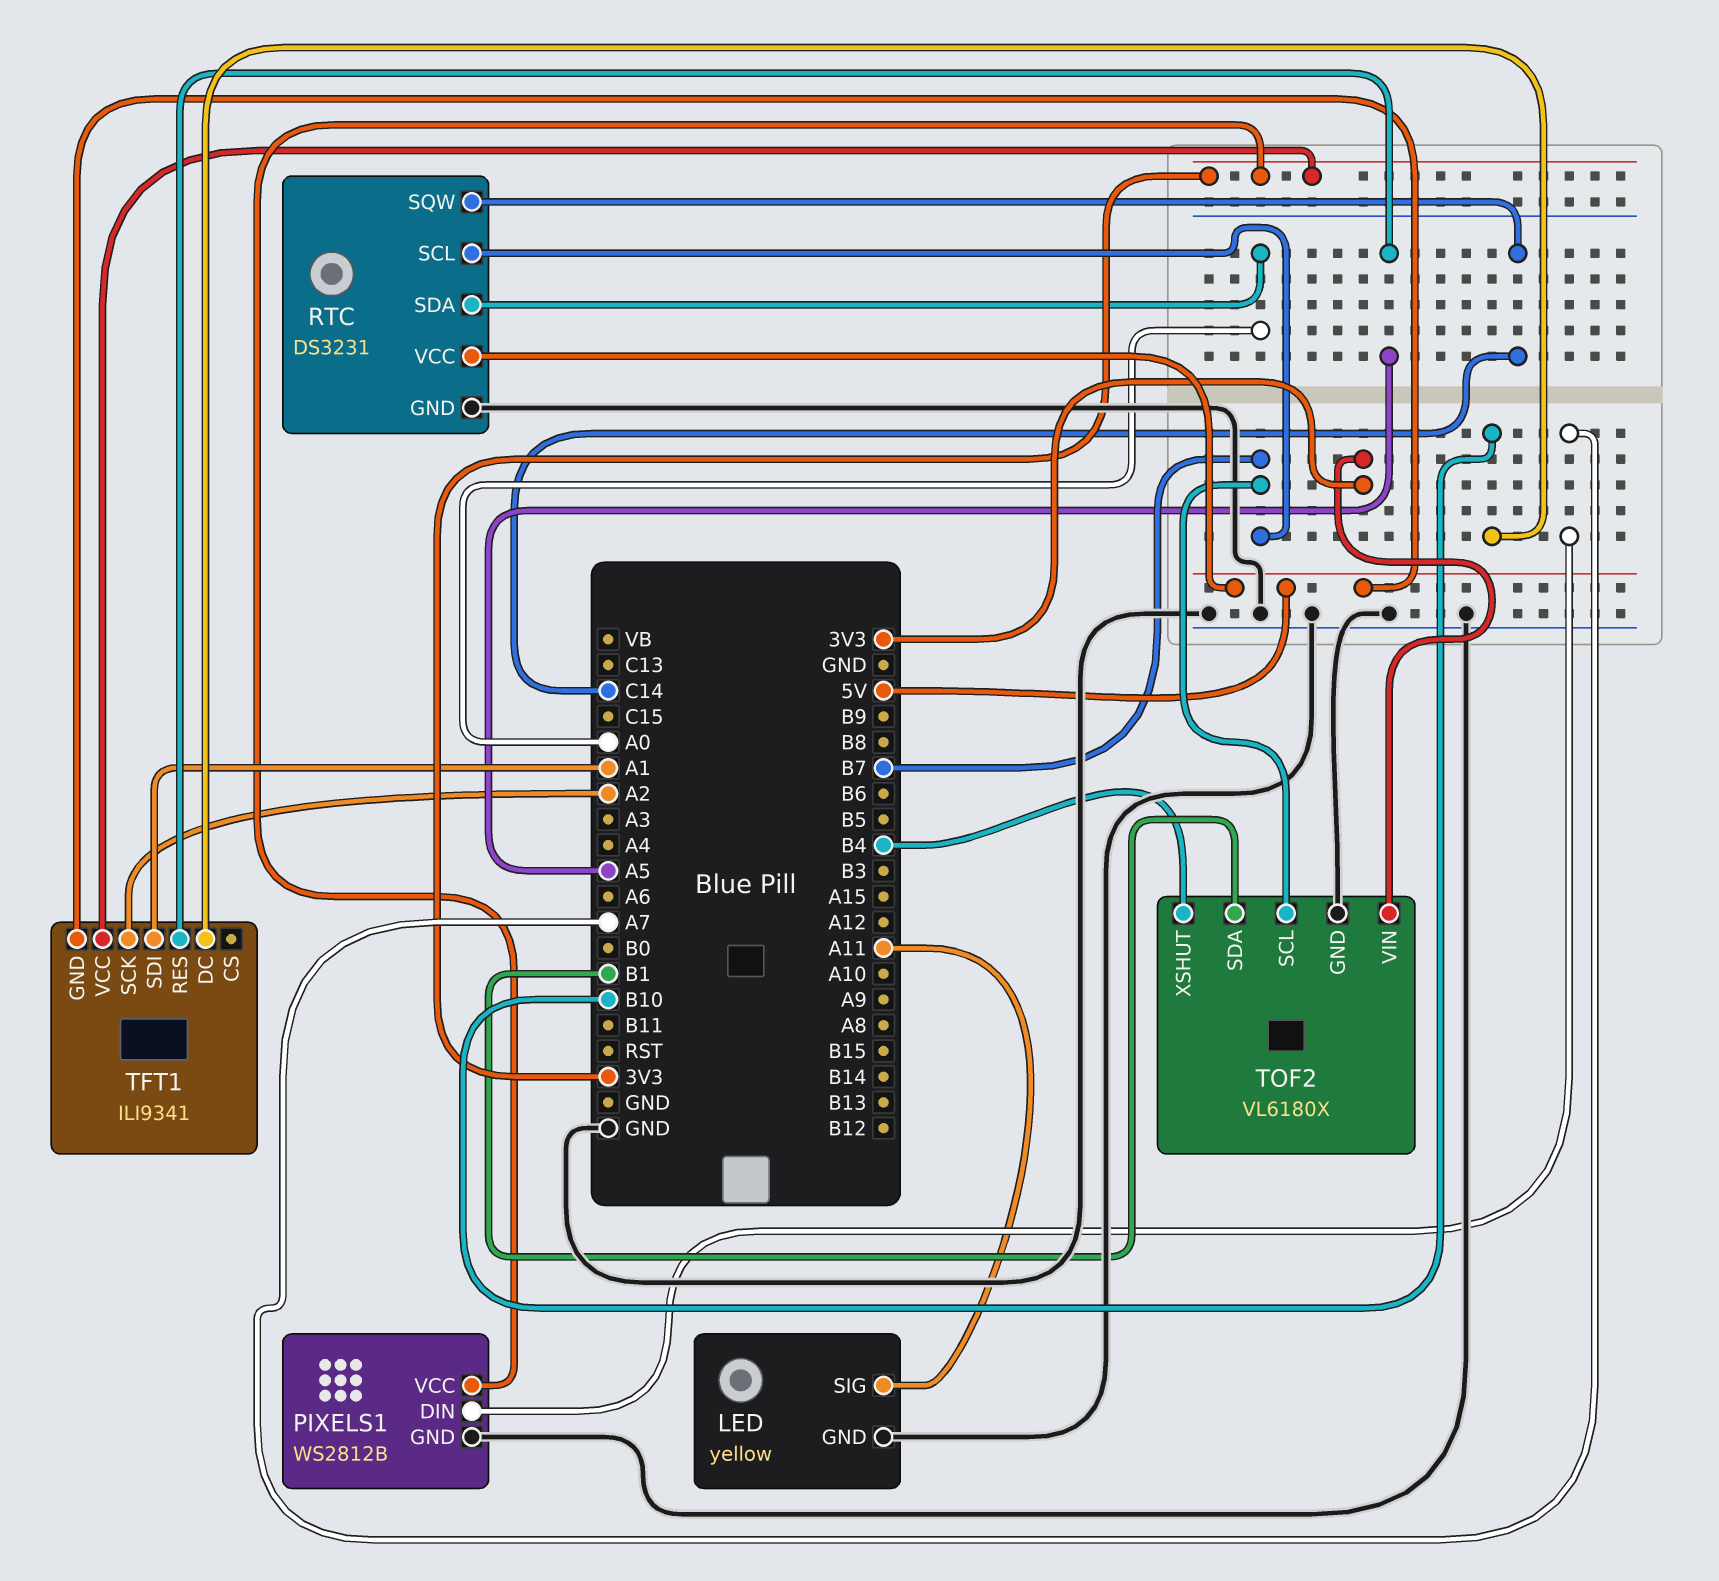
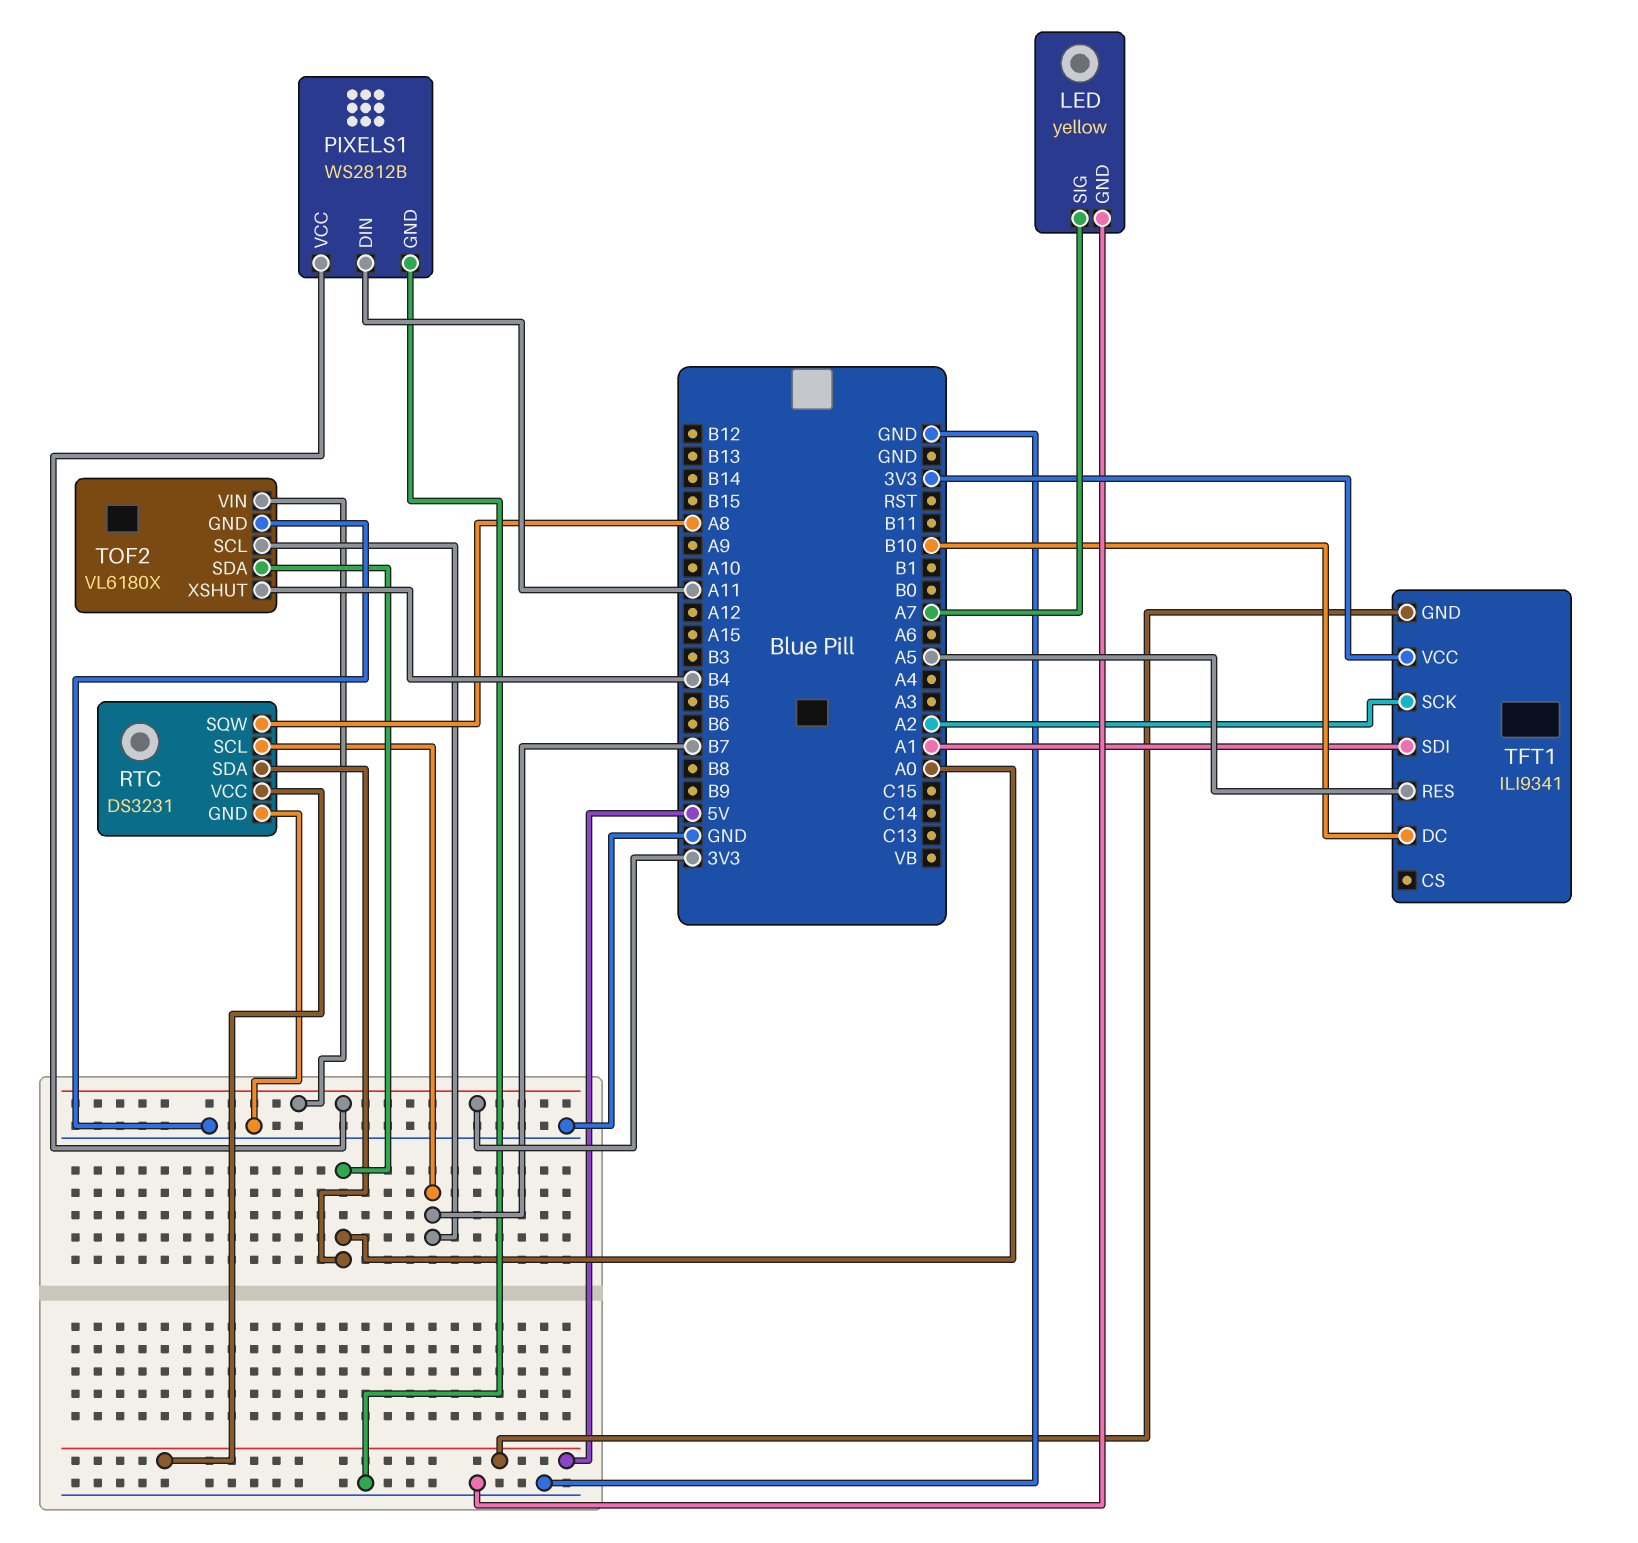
LED pin SIG: A11 -> A7
PIXELS1 pin DIN: A7 -> A11
RTC pin SQW: C14 -> A8
TOF2 pin SDA: B1 -> A0

